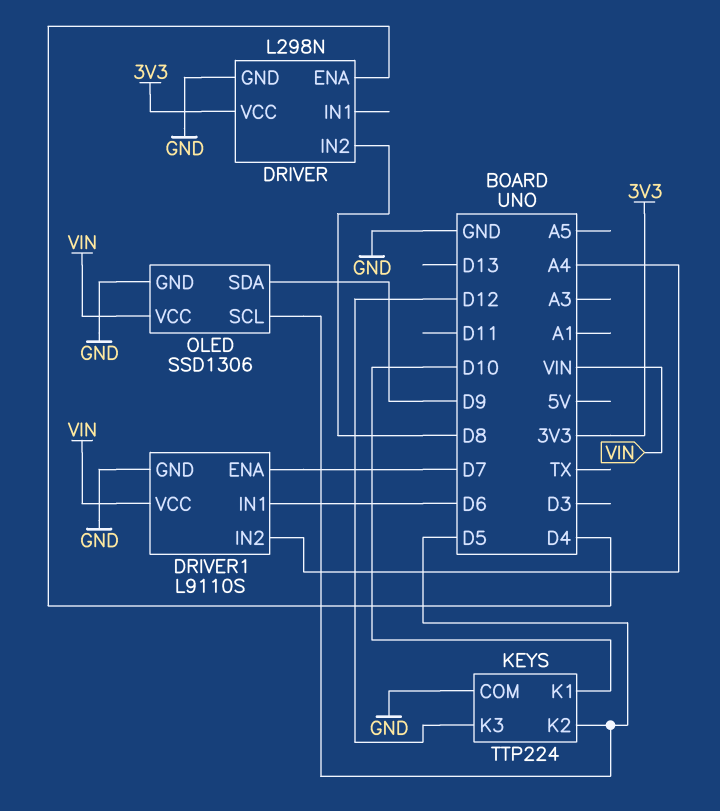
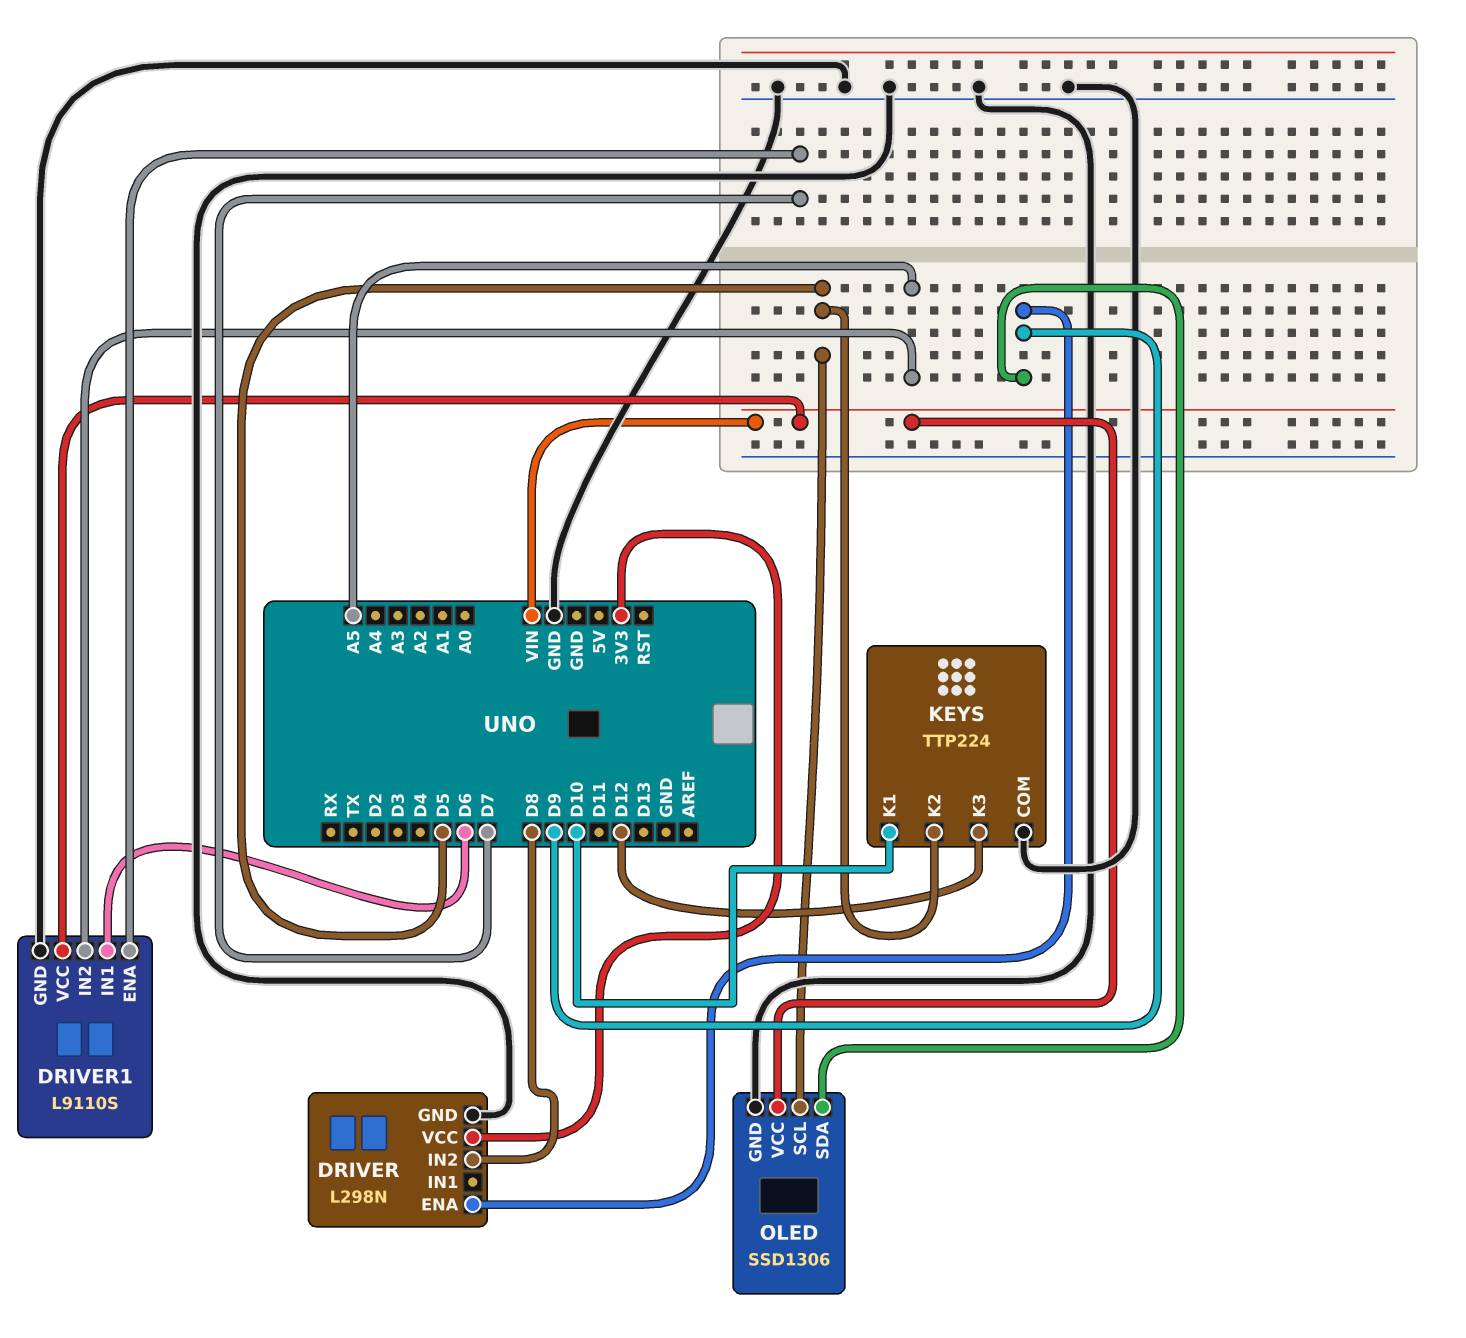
DRIVER pin ENA: D4 -> D9
DRIVER1 pin IN2: A4 -> A5

